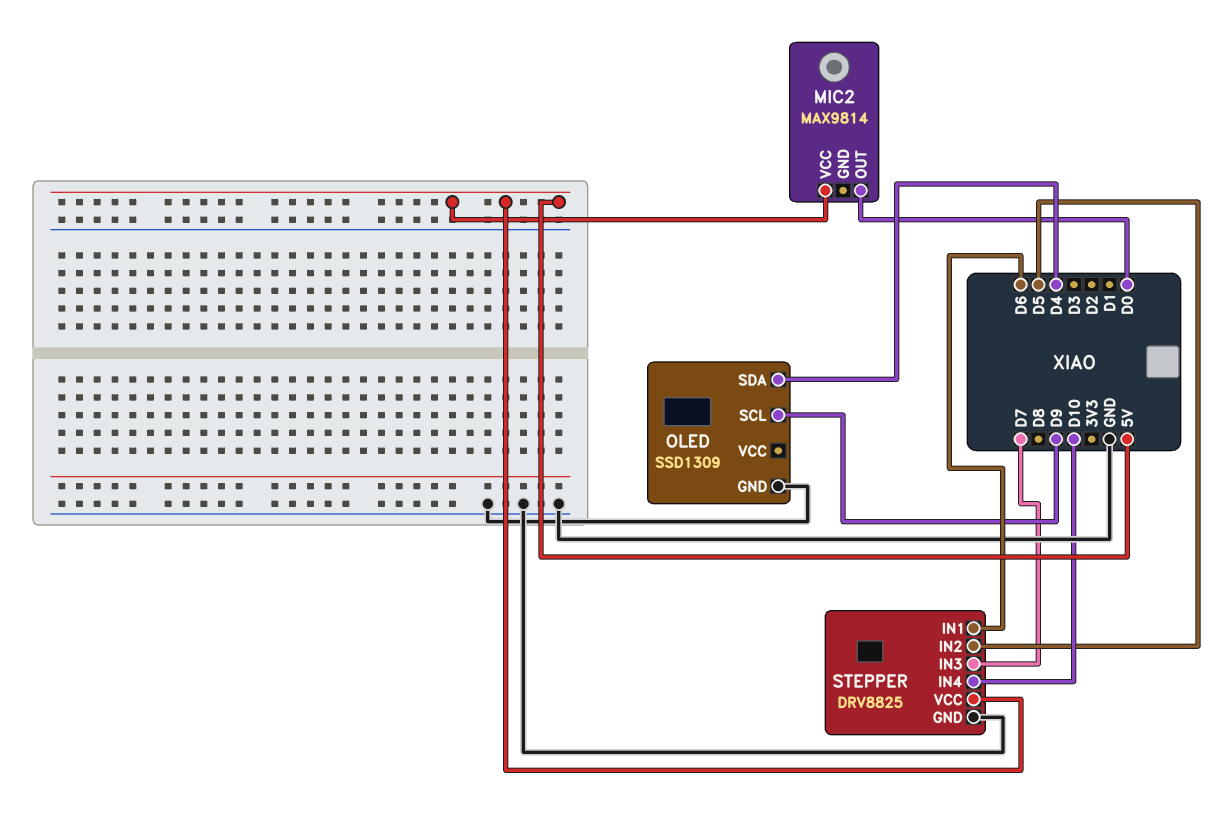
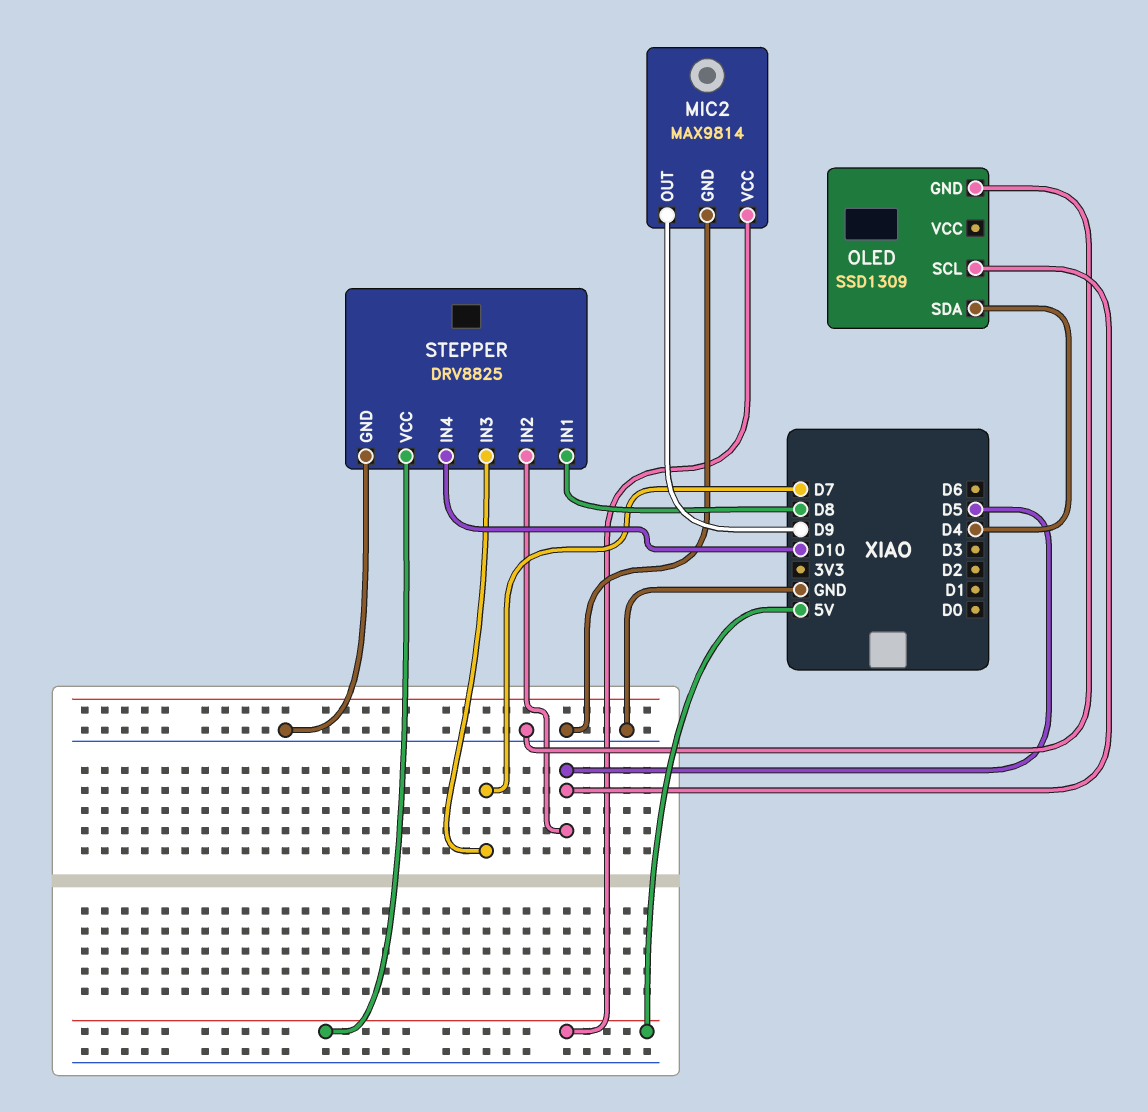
MIC2 pin GND: none -> GND
MIC2 pin OUT: D0 -> D9
OLED pin SCL: D9 -> D5
STEPPER pin IN1: D6 -> D8

